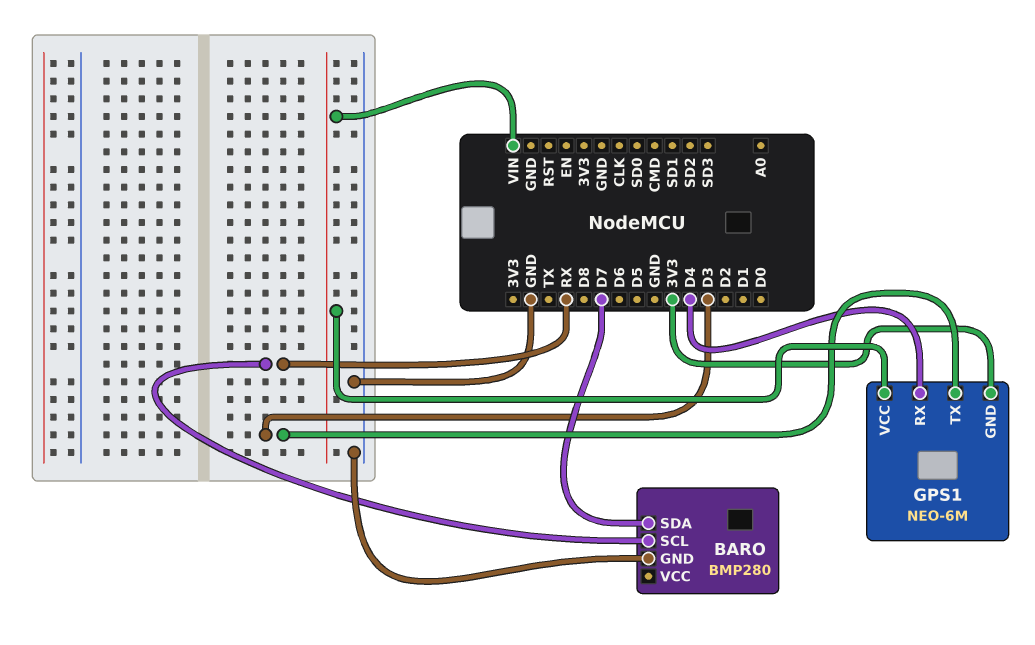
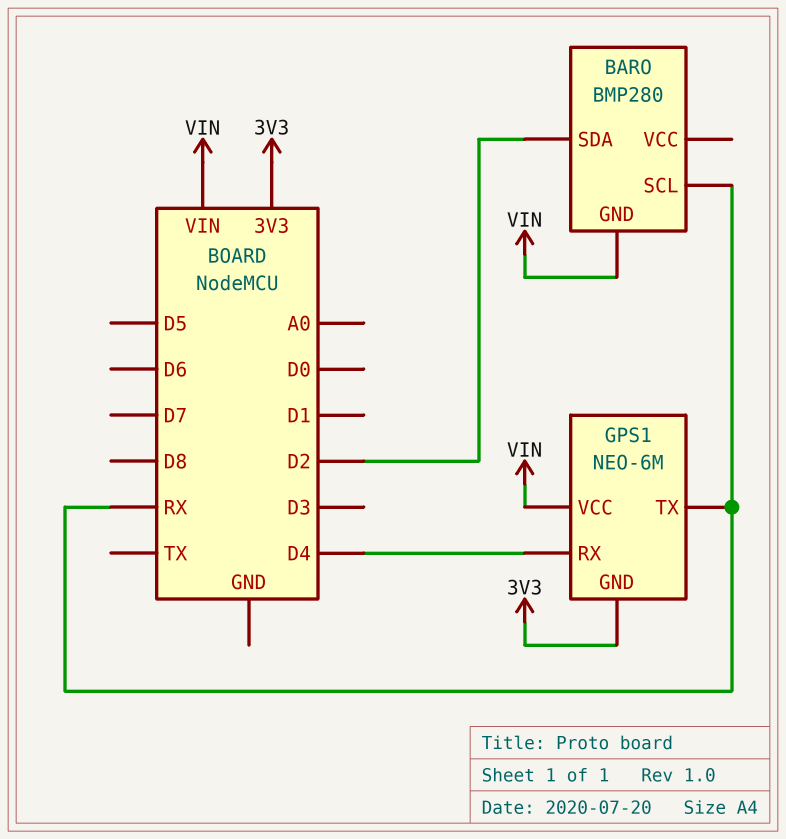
BARO pin GND: GND -> VIN
BARO pin SDA: D7 -> D2
GPS1 pin TX: D3 -> RX

